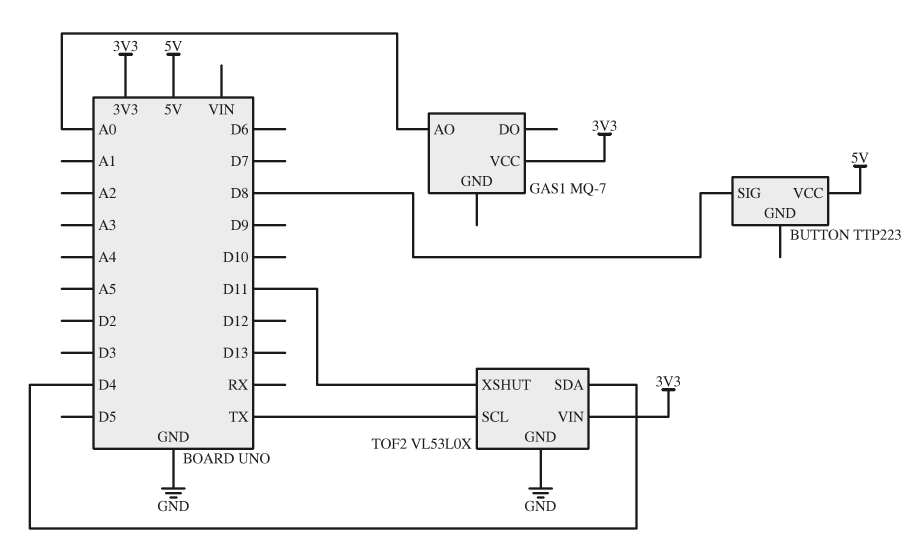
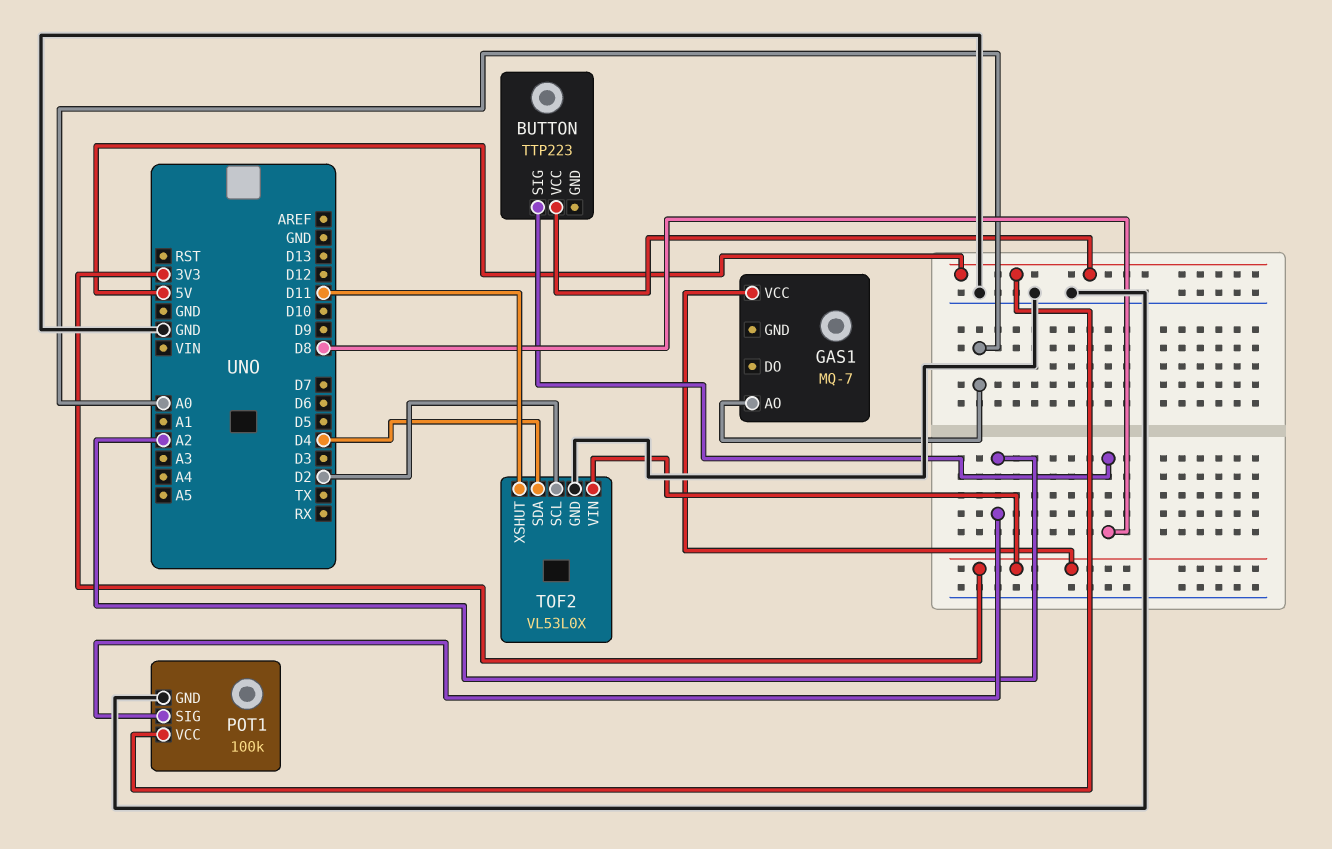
POT1: none -> 100k
POT1 pin GND: none -> GND
POT1 pin SIG: none -> A2
POT1 pin VCC: none -> 5V
TOF2 pin SCL: TX -> D2

